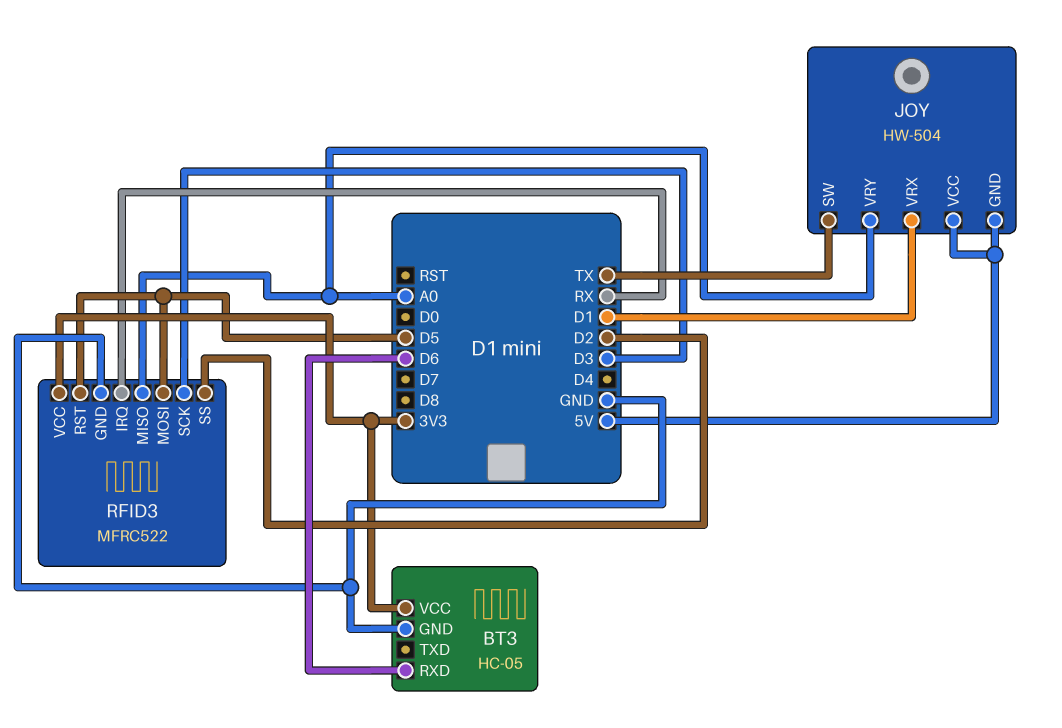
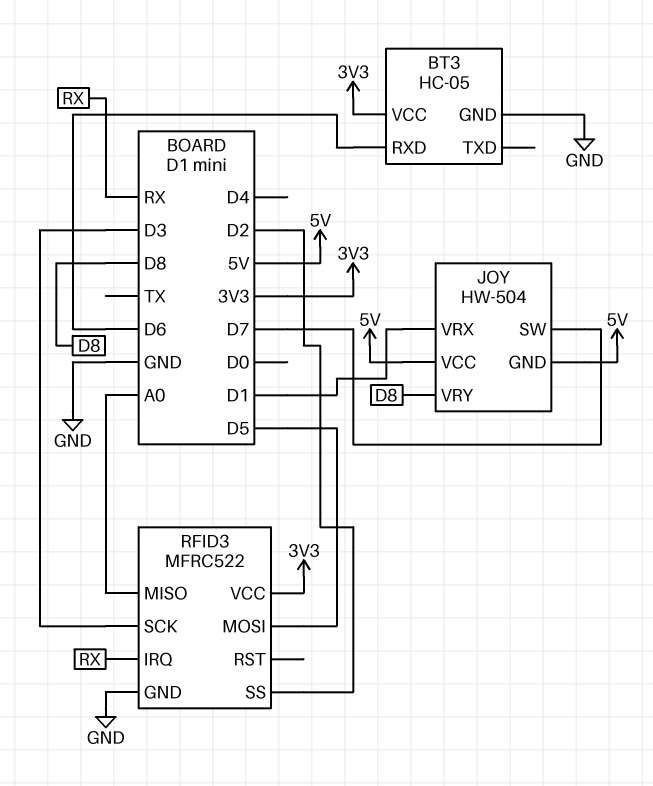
JOY pin SW: TX -> D7
JOY pin VRY: A0 -> D8
RFID3 pin RST: D5 -> none

